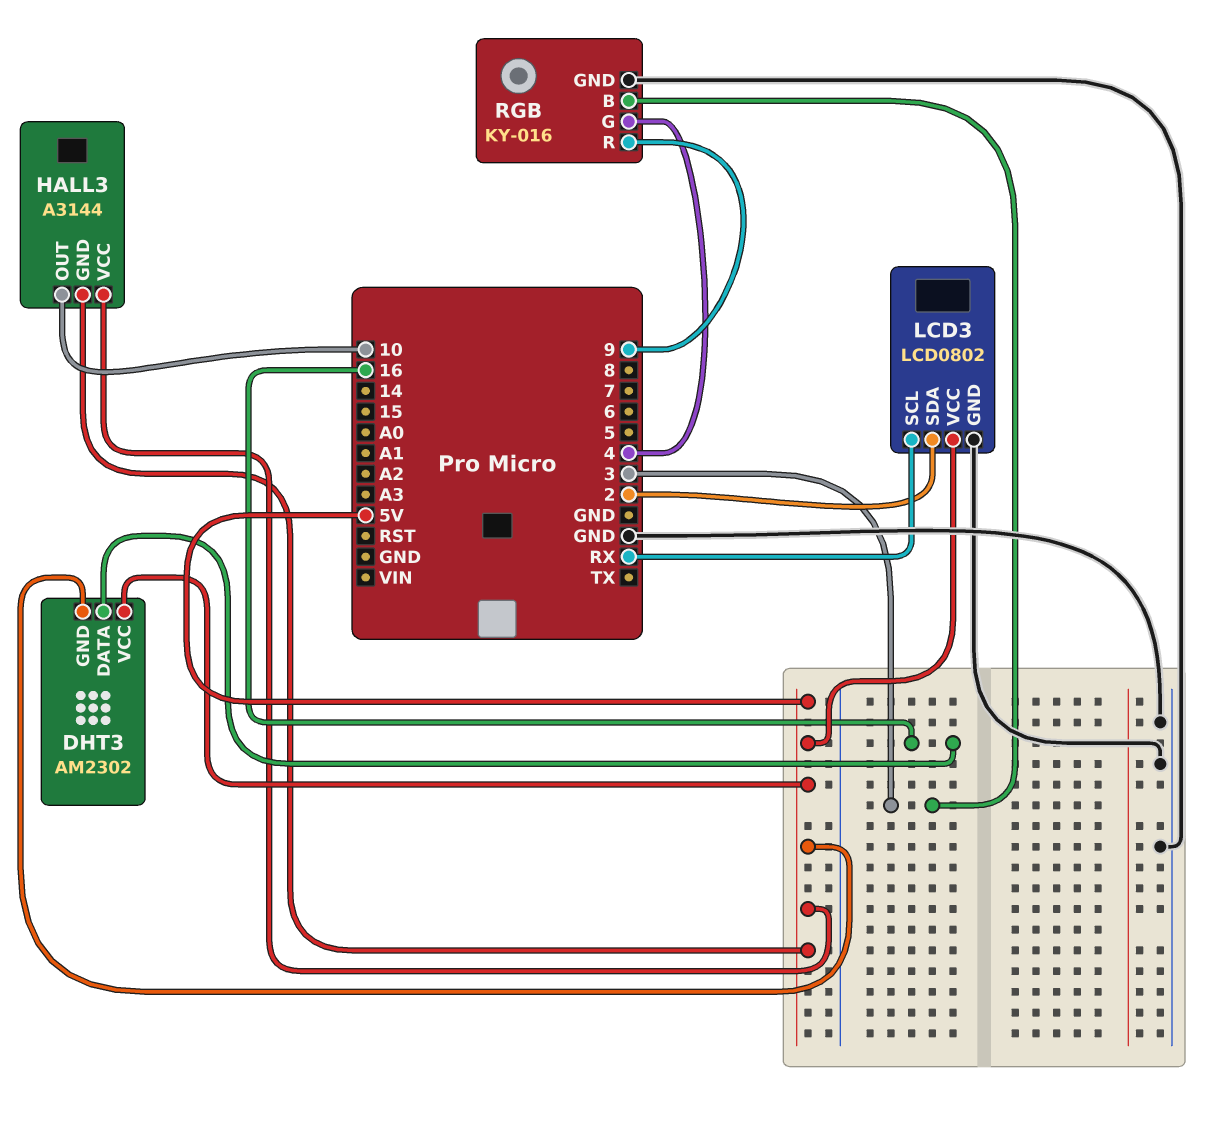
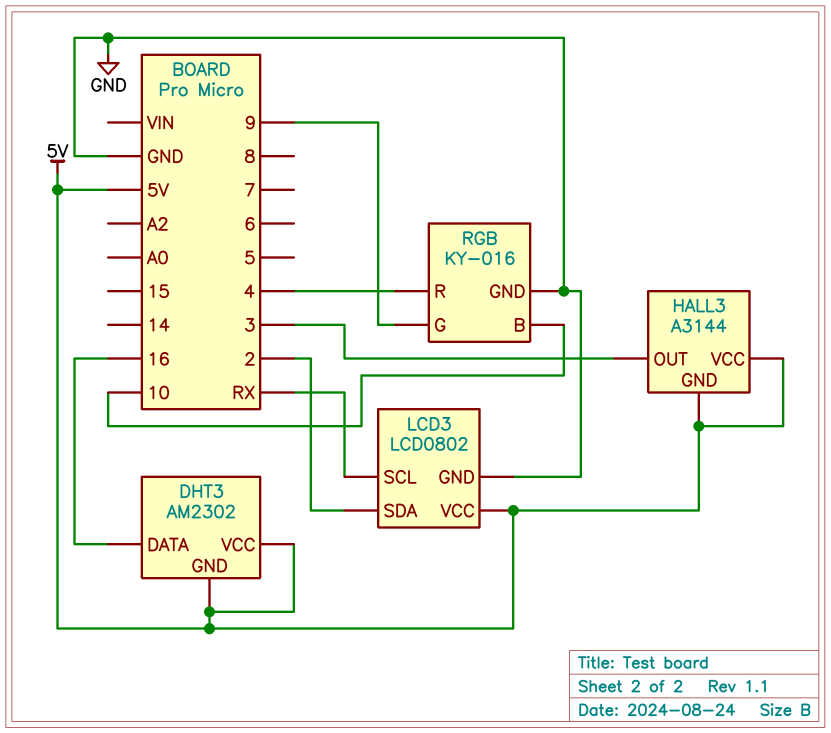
HALL3 pin OUT: 10 -> 3
RGB pin B: 3 -> 10
RGB pin G: 4 -> 9
RGB pin R: 9 -> 4

